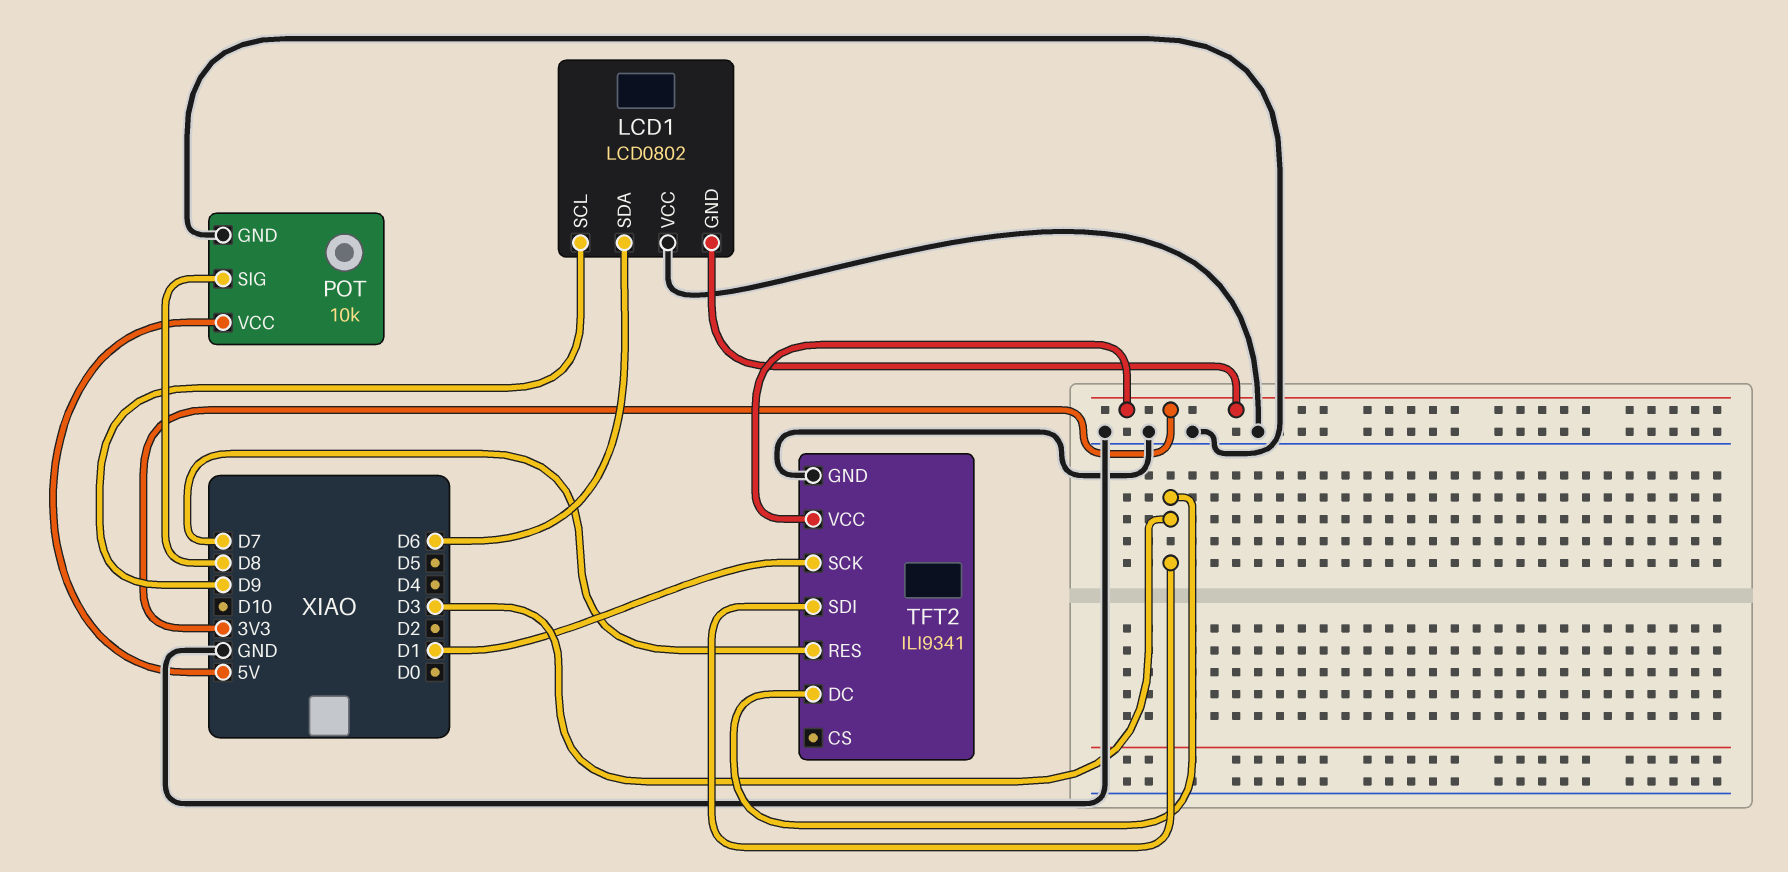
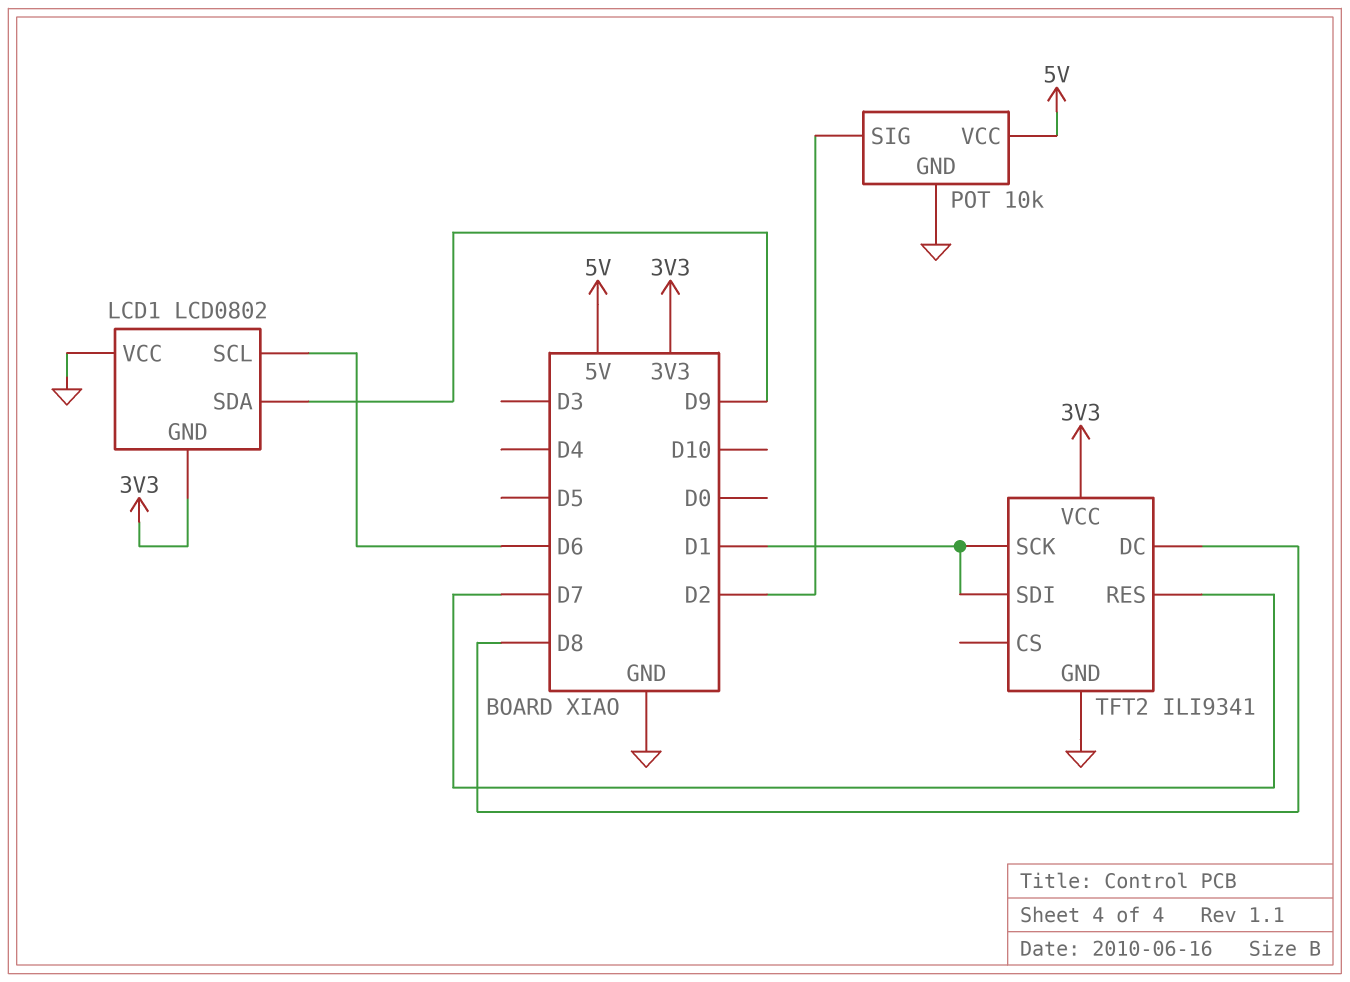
LCD1 pin SCL: D9 -> D6
LCD1 pin SDA: D6 -> D9
POT pin SIG: D8 -> D2
TFT2 pin DC: D3 -> D8
TFT2 pin SDI: D3 -> D1

